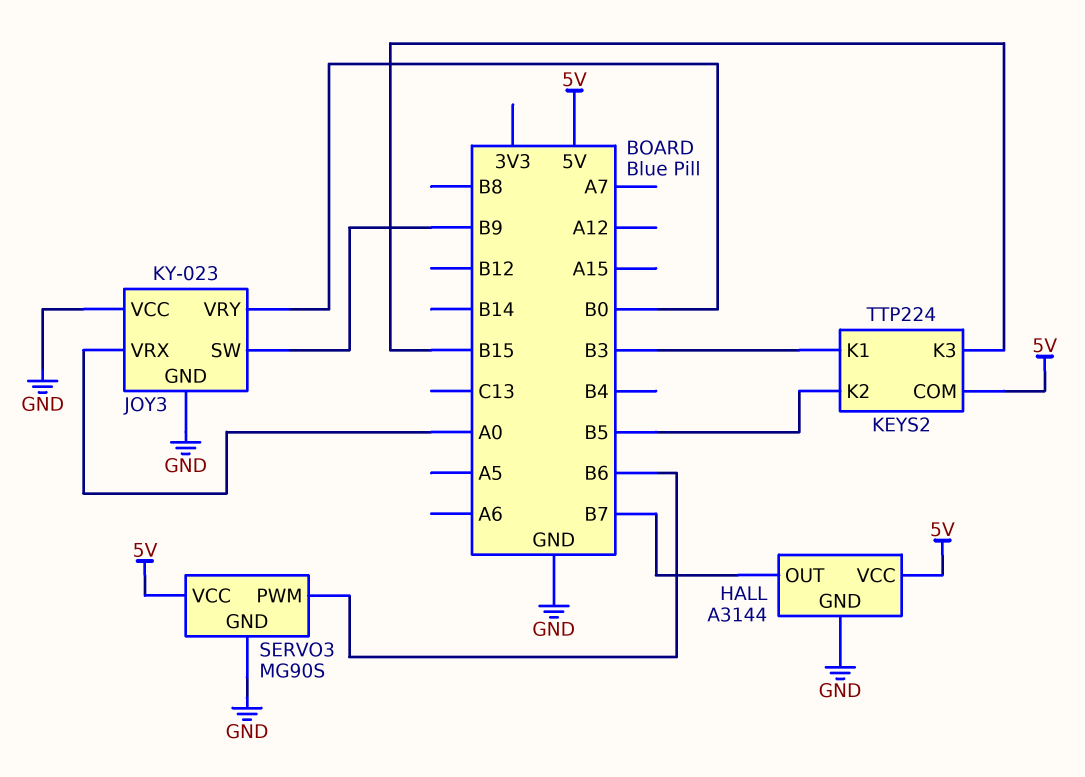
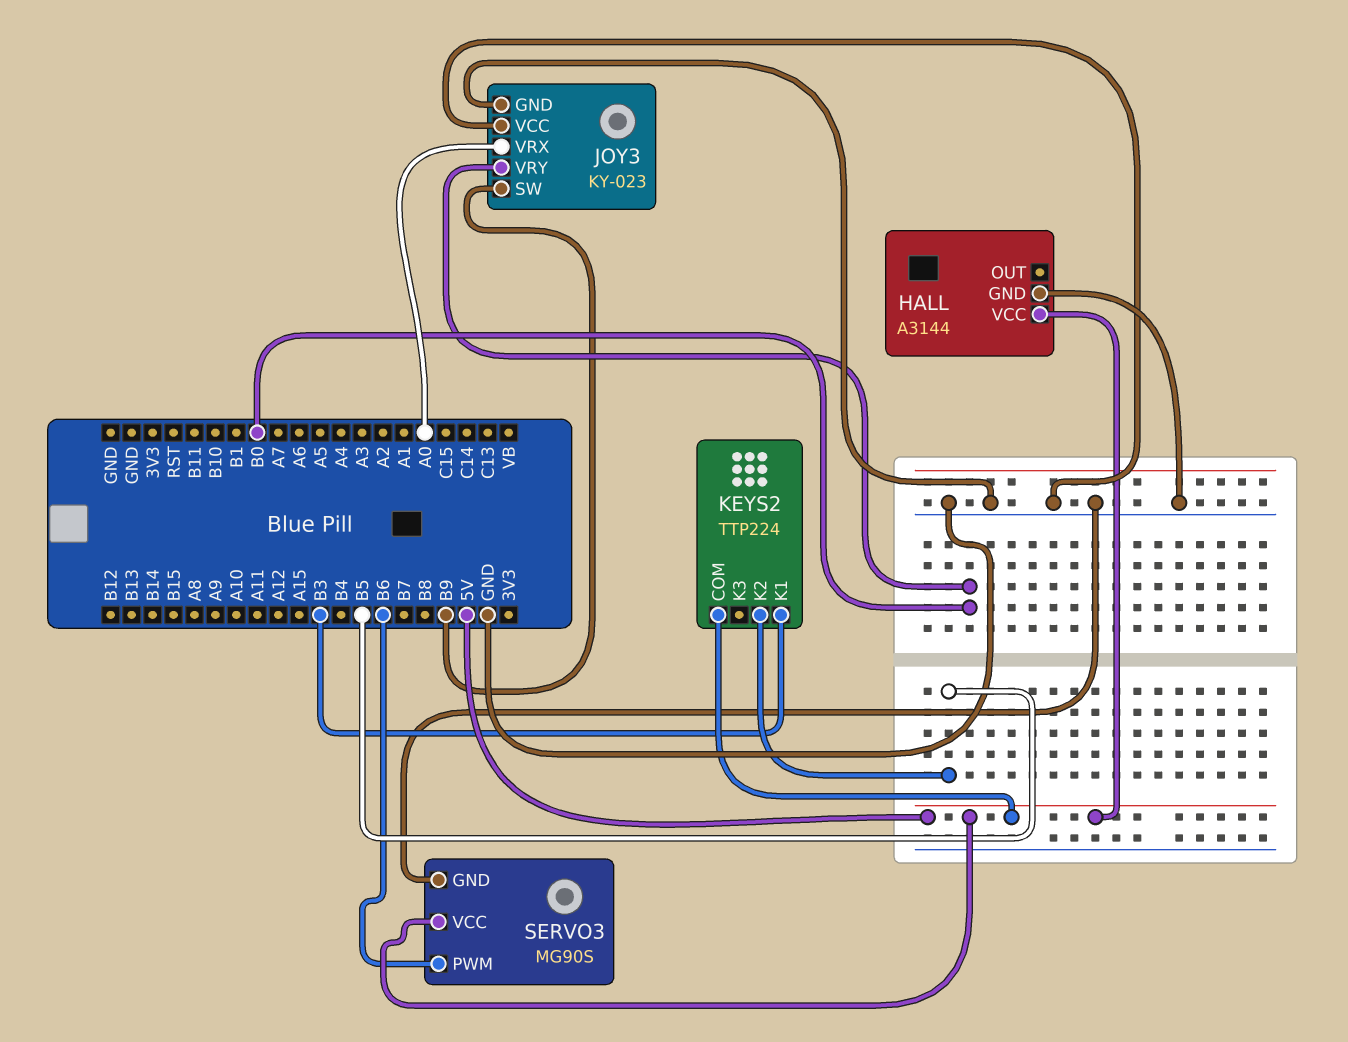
HALL pin OUT: B7 -> none
KEYS2 pin K3: B15 -> none

